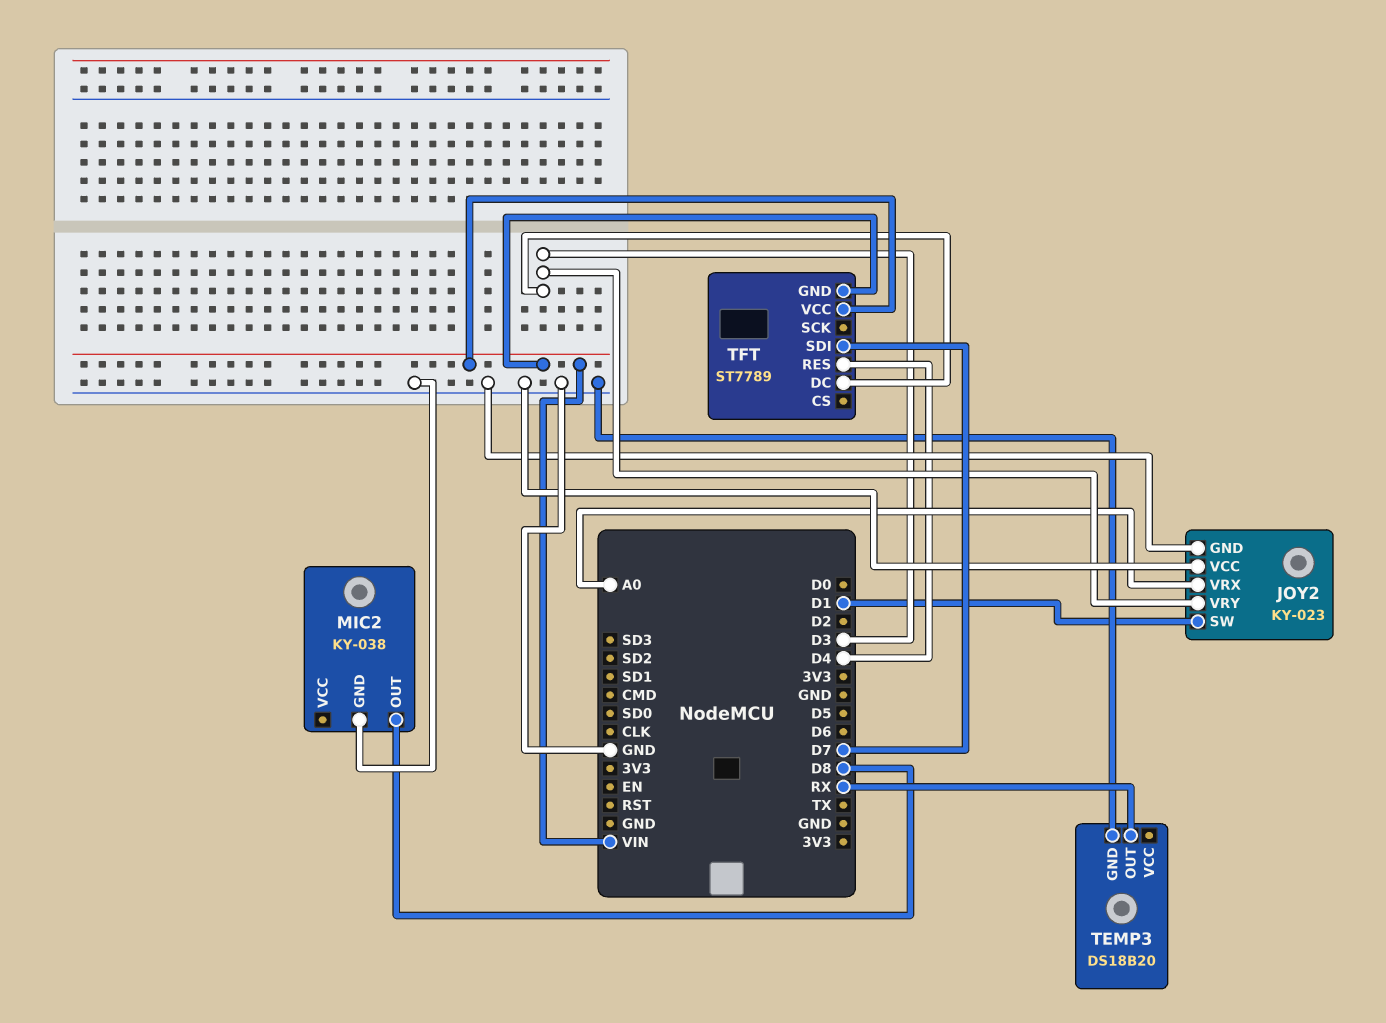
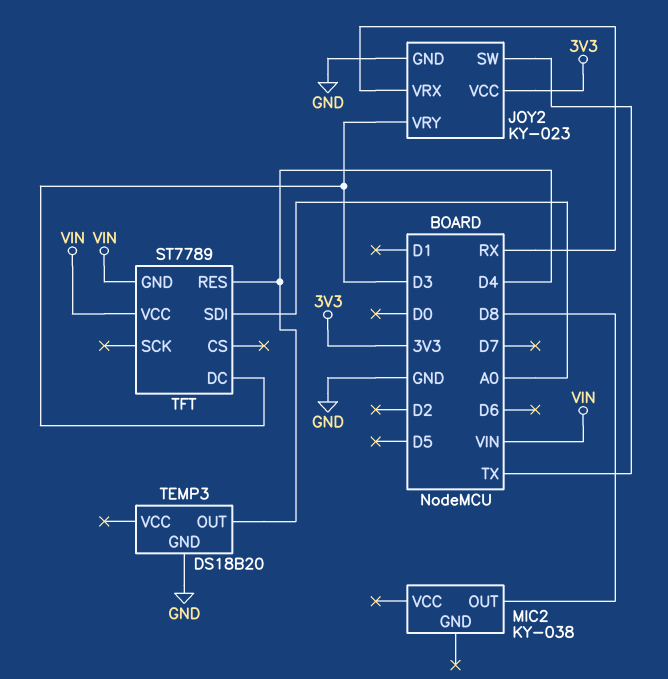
JOY2 pin SW: D1 -> TX
JOY2 pin VCC: GND -> 3V3
JOY2 pin VRX: A0 -> RX
MIC2 pin GND: GND -> none
TEMP3 pin OUT: RX -> D4
TFT pin SDI: D7 -> A0

